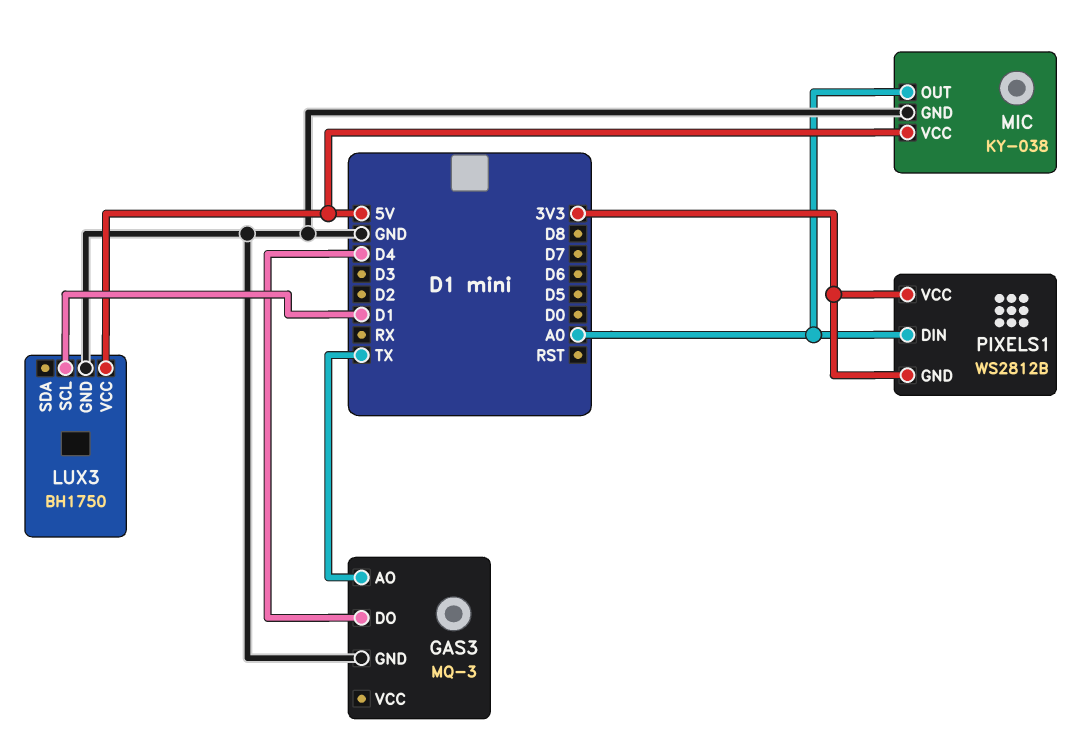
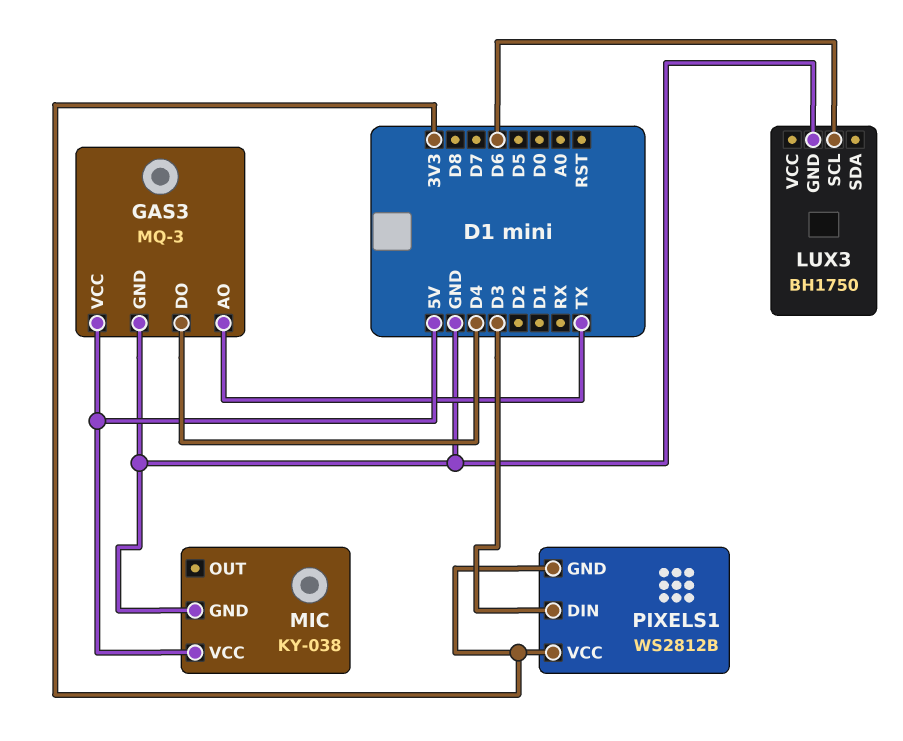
GAS3 pin VCC: none -> 5V
LUX3 pin SCL: D1 -> D6
LUX3 pin VCC: 5V -> none
MIC pin OUT: A0 -> none
PIXELS1 pin DIN: A0 -> D3

